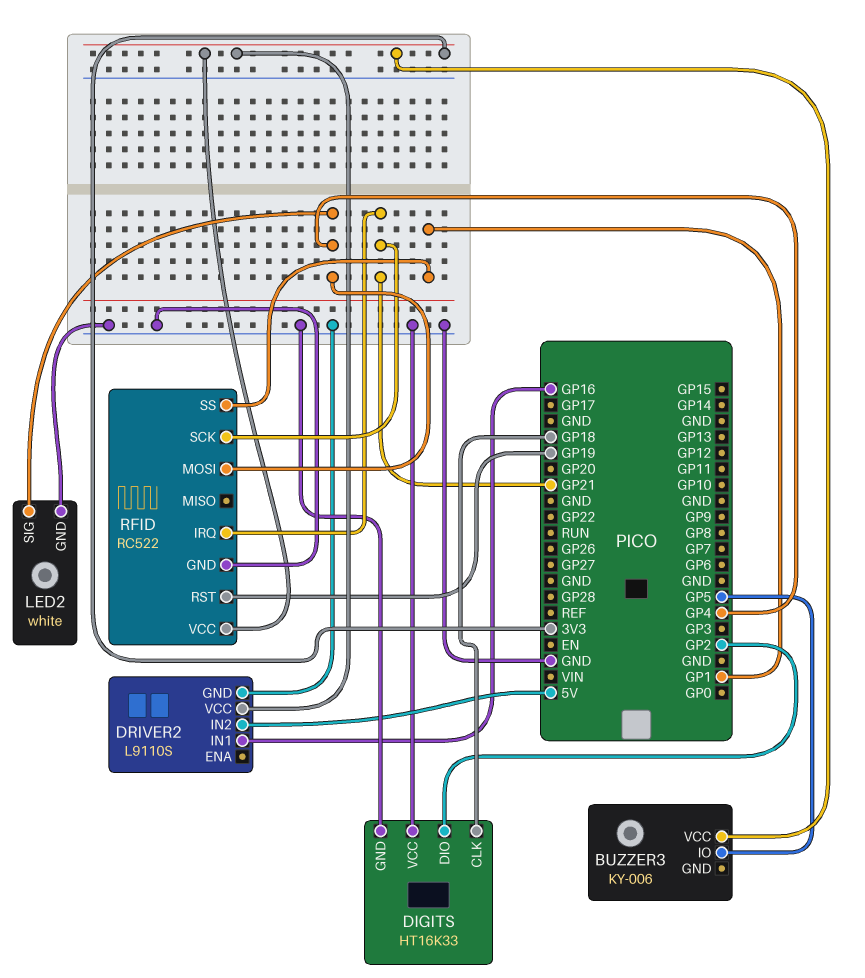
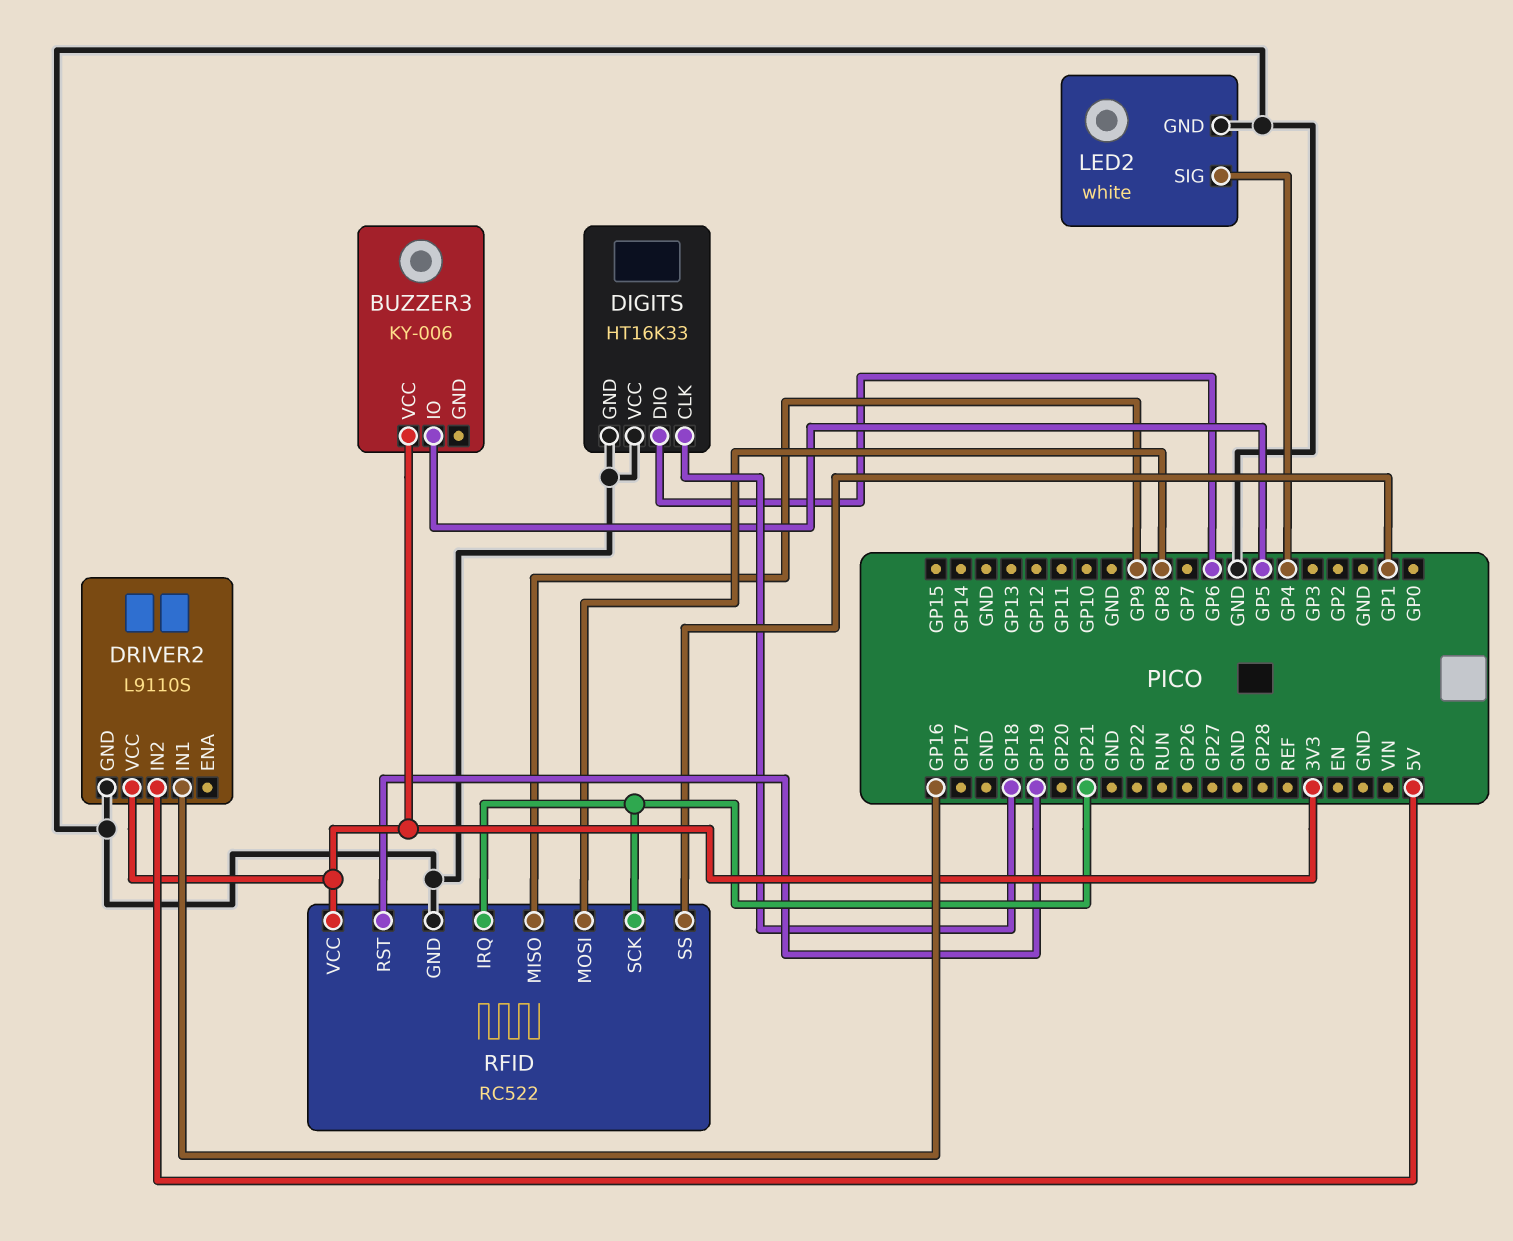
DIGITS pin DIO: GP2 -> GP6
RFID pin MISO: none -> GP9
RFID pin MOSI: GP4 -> GP8

